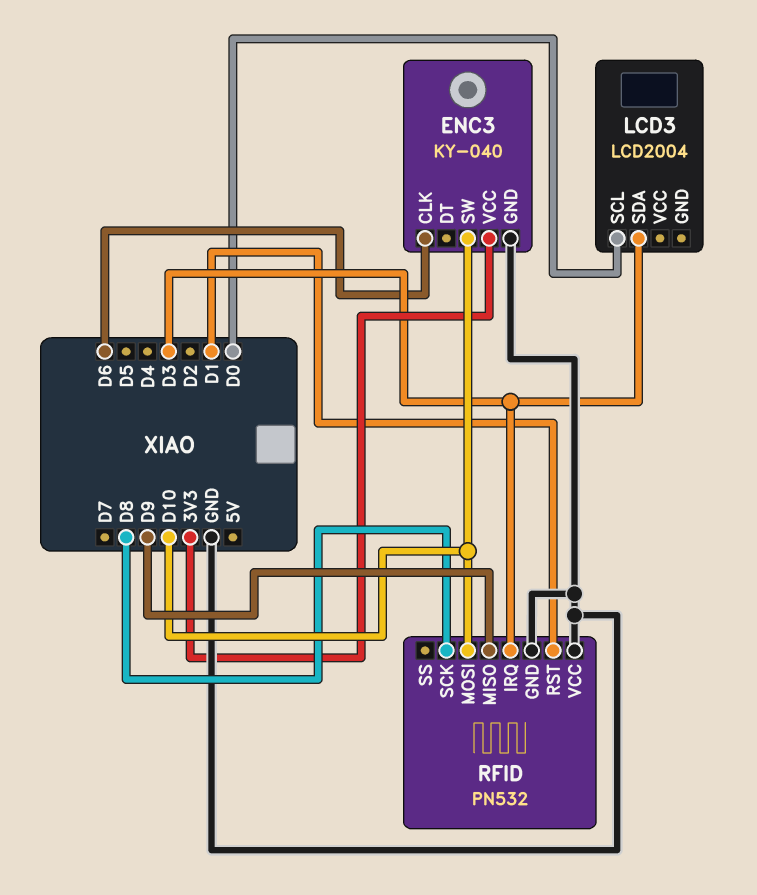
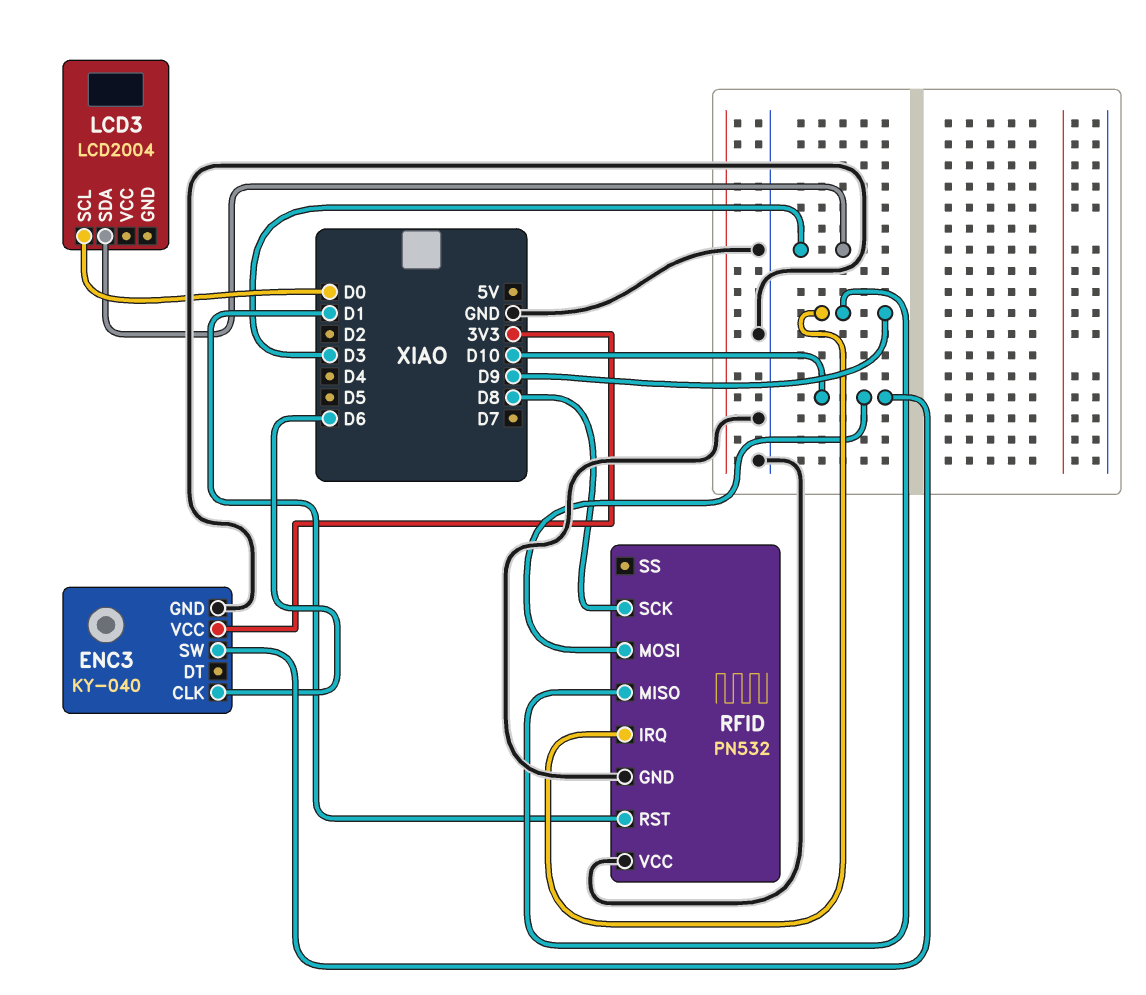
RFID pin IRQ: D3 -> D9

